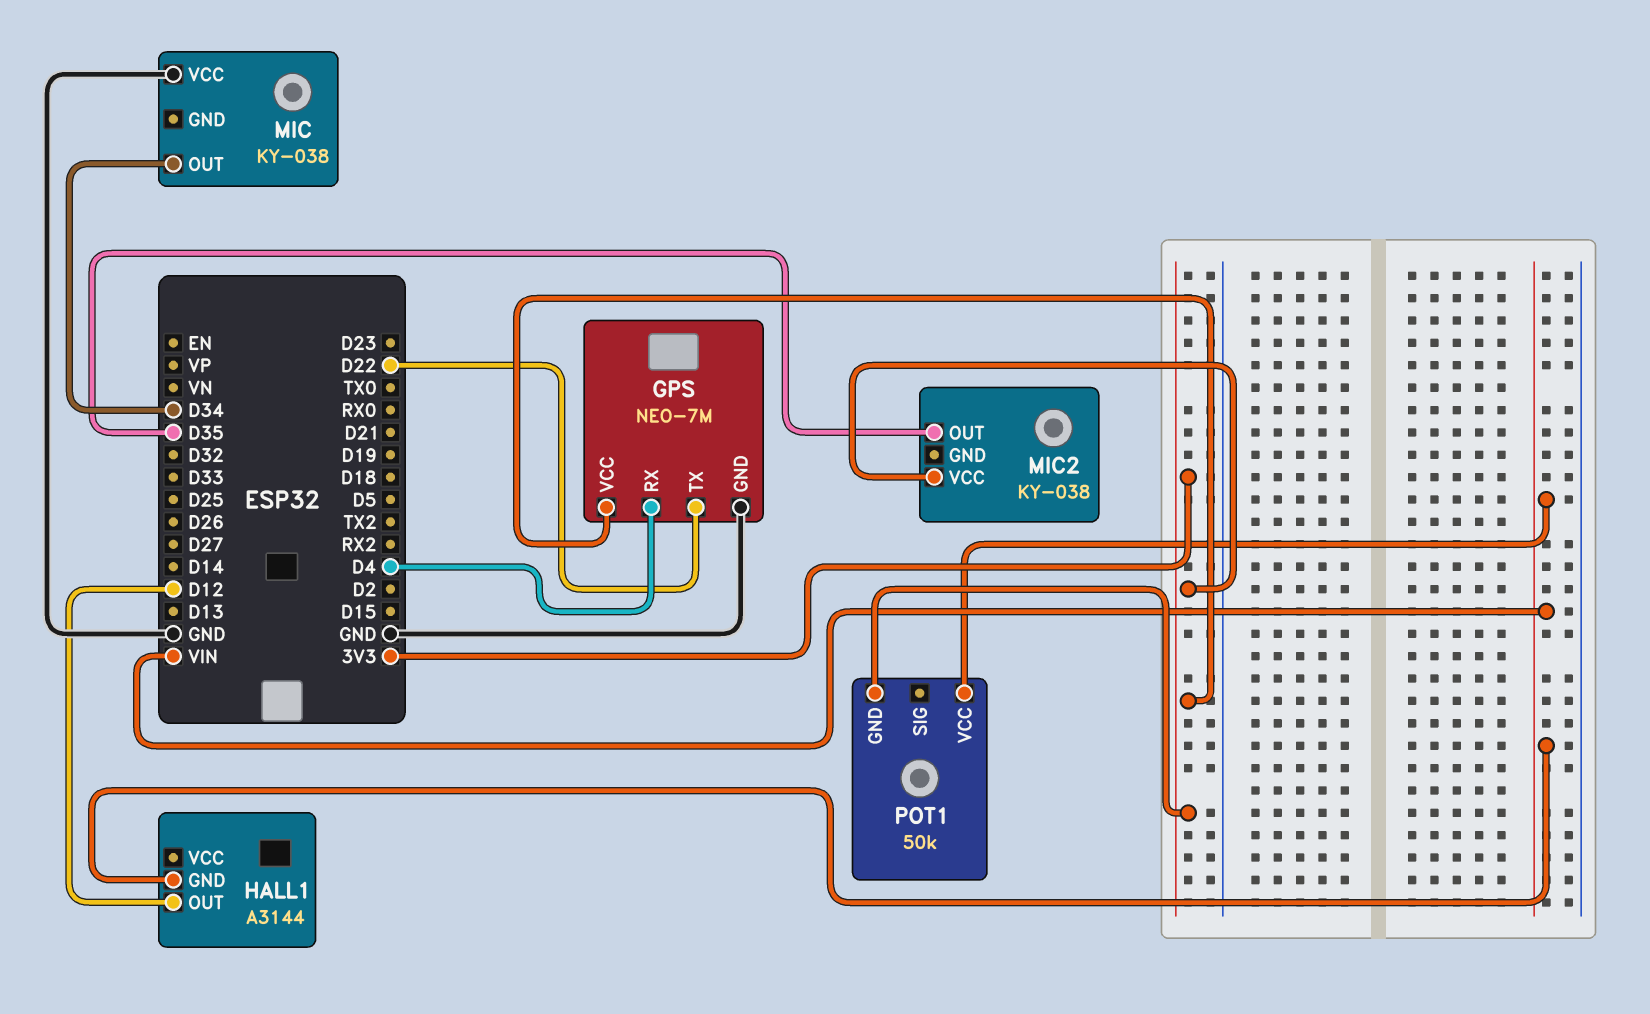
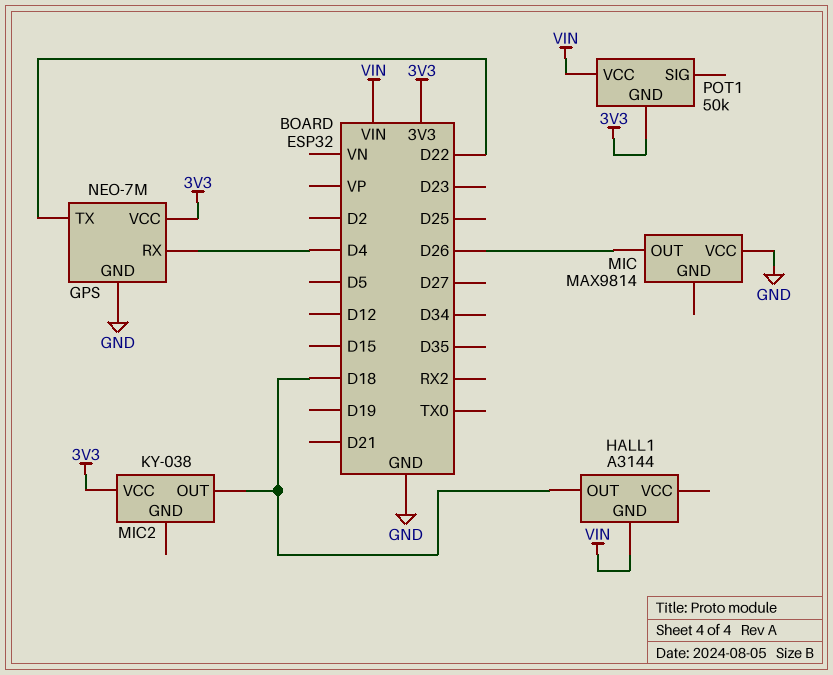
HALL1 pin OUT: D12 -> D18
MIC: KY-038 -> MAX9814
MIC pin OUT: D34 -> D26
MIC2 pin OUT: D35 -> D18

